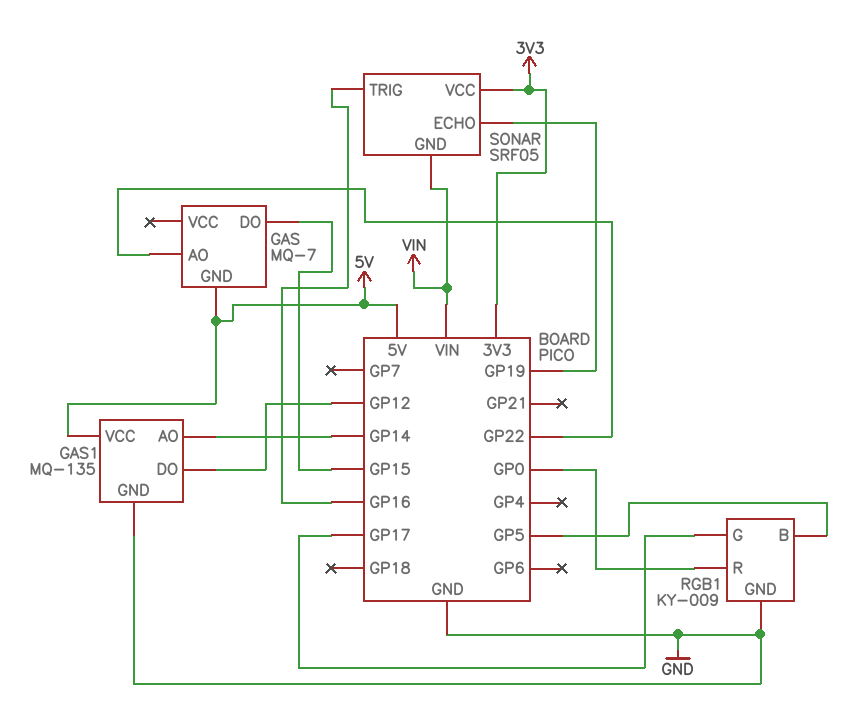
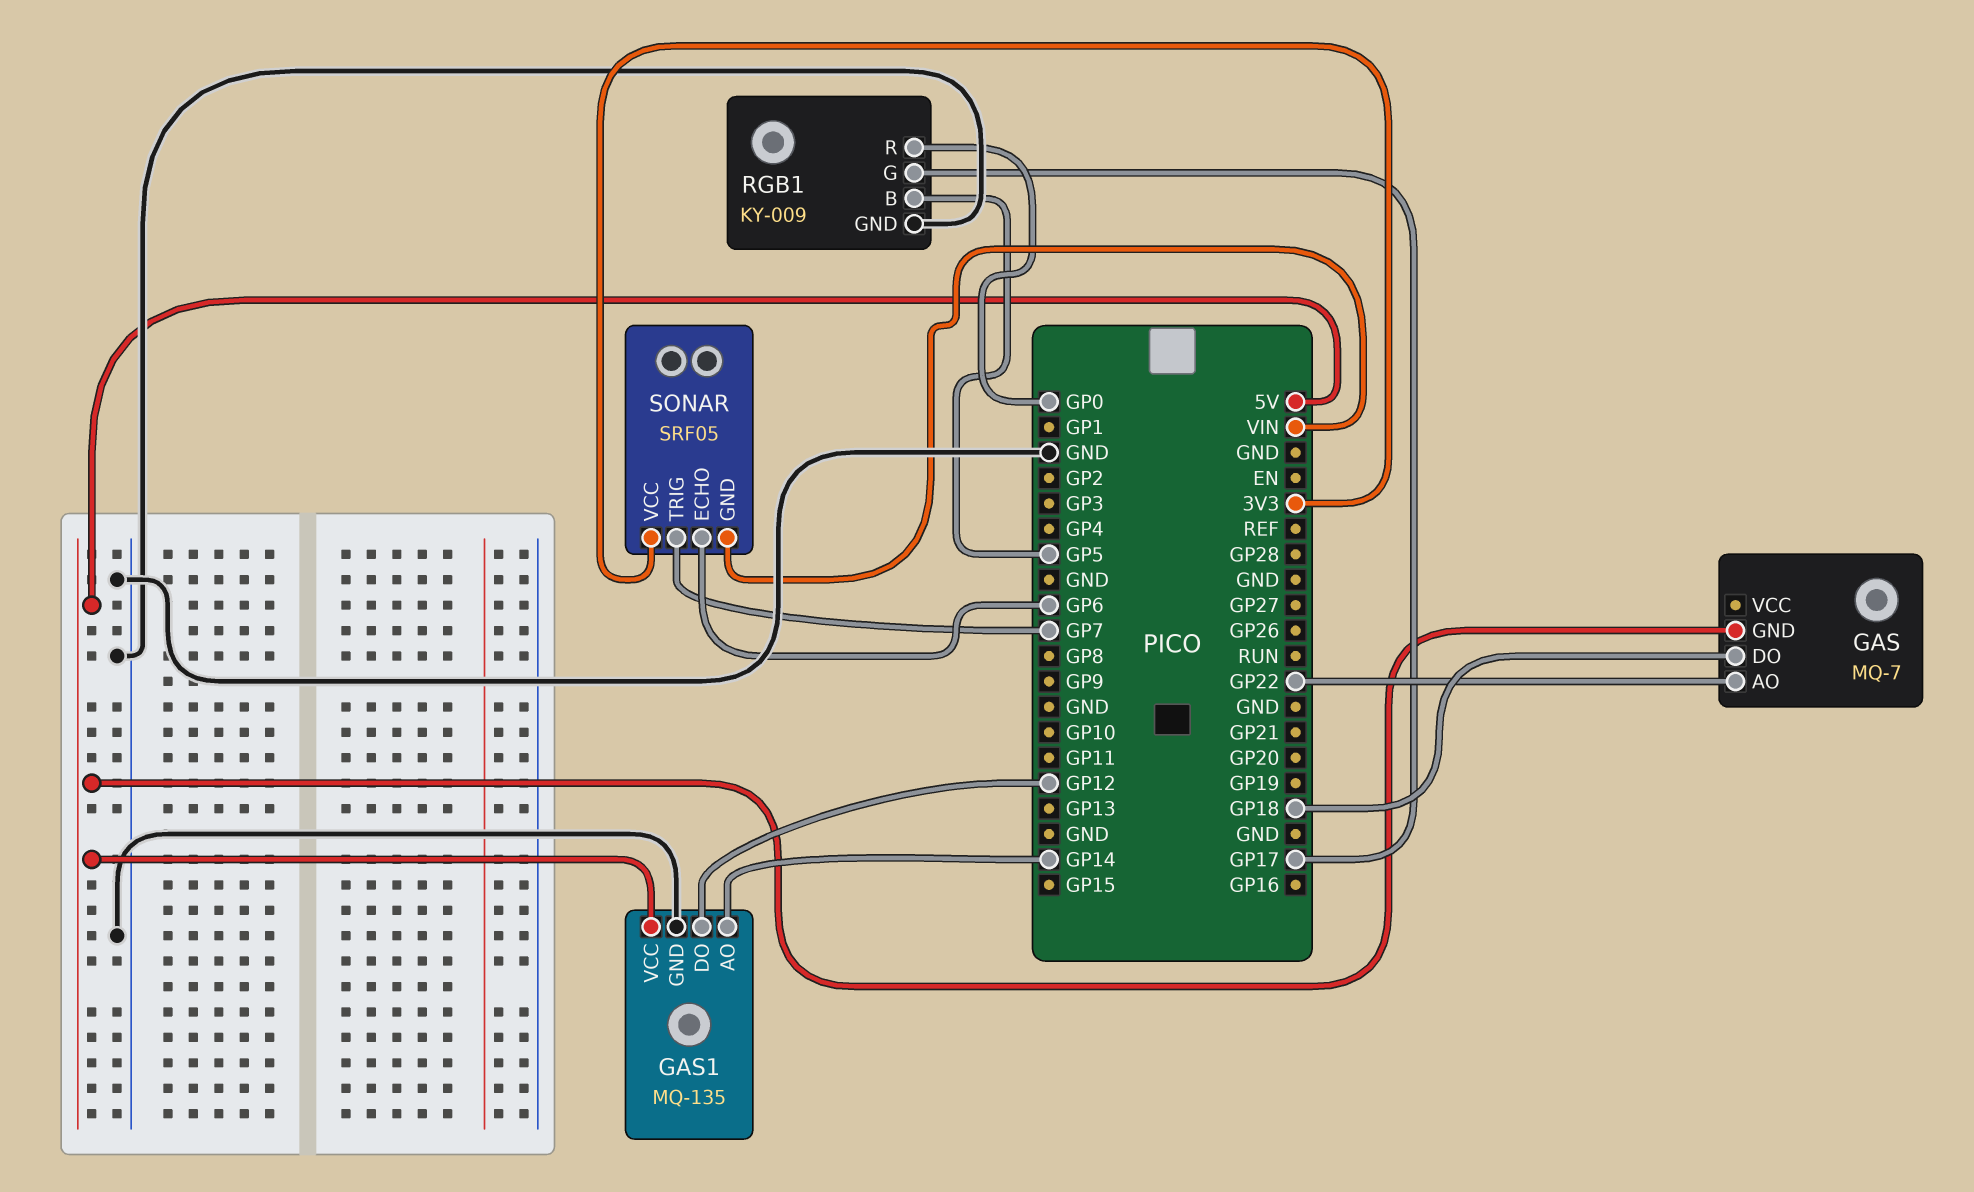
GAS pin DO: GP15 -> GP18
SONAR pin ECHO: GP19 -> GP6
SONAR pin TRIG: GP16 -> GP7

